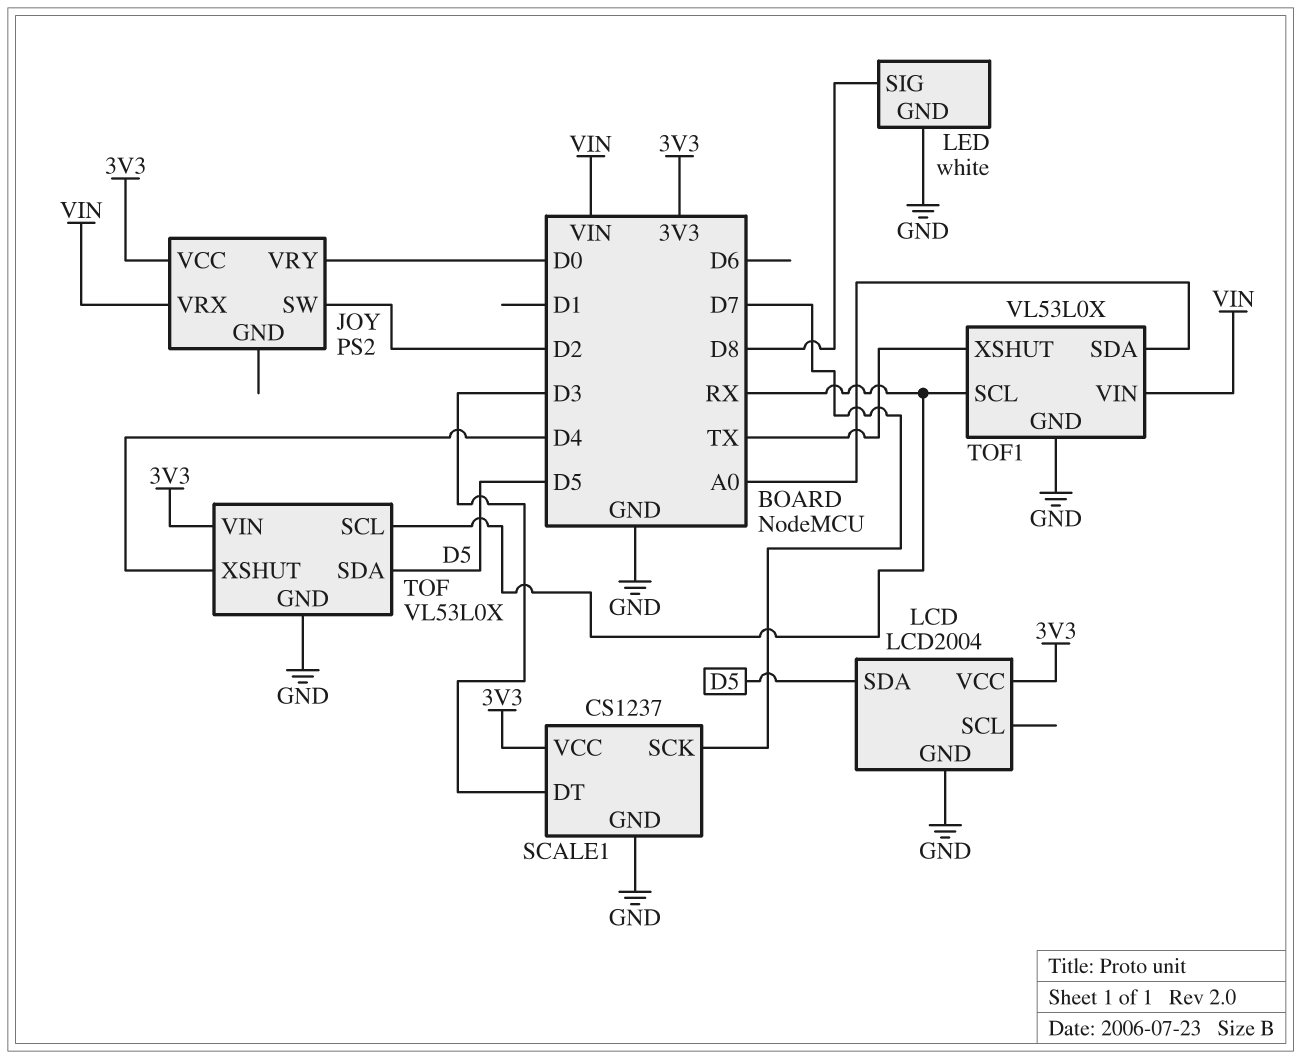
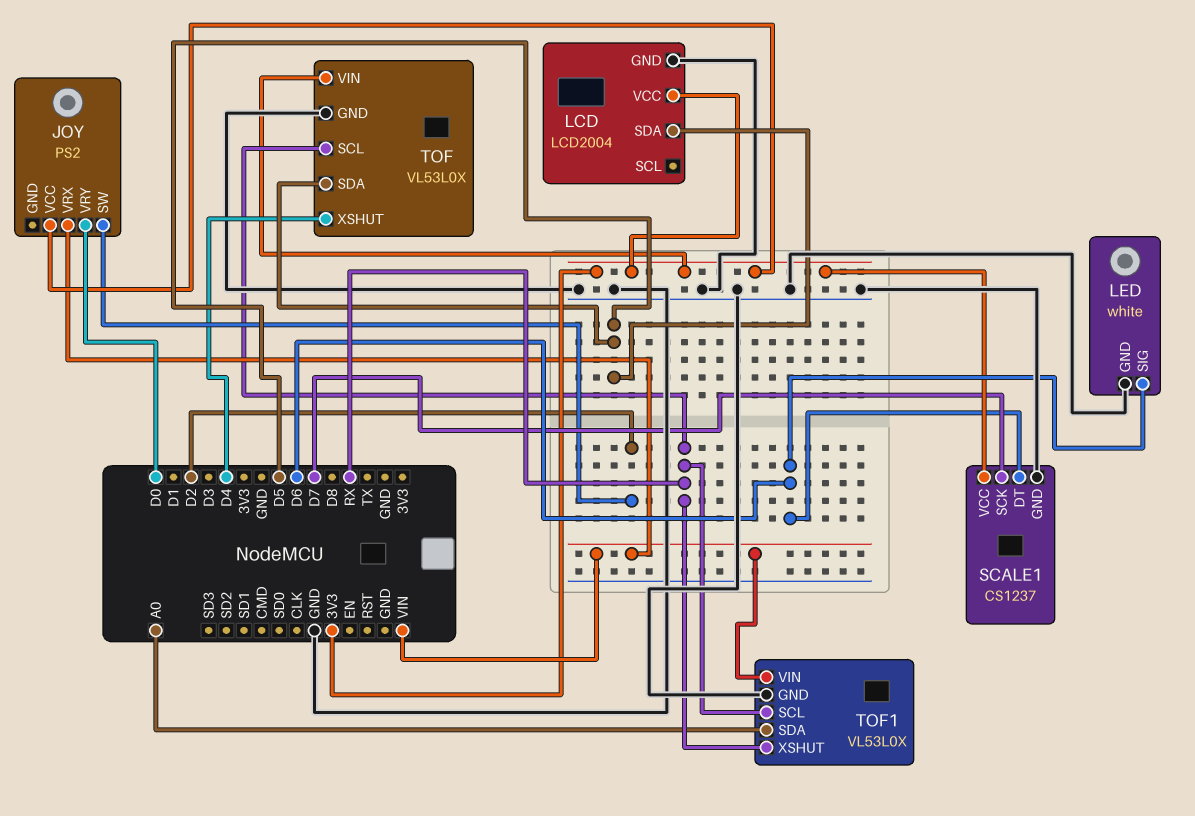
LED pin SIG: D8 -> D6
SCALE1 pin DT: D3 -> D6
TOF1 pin XSHUT: TX -> RX

